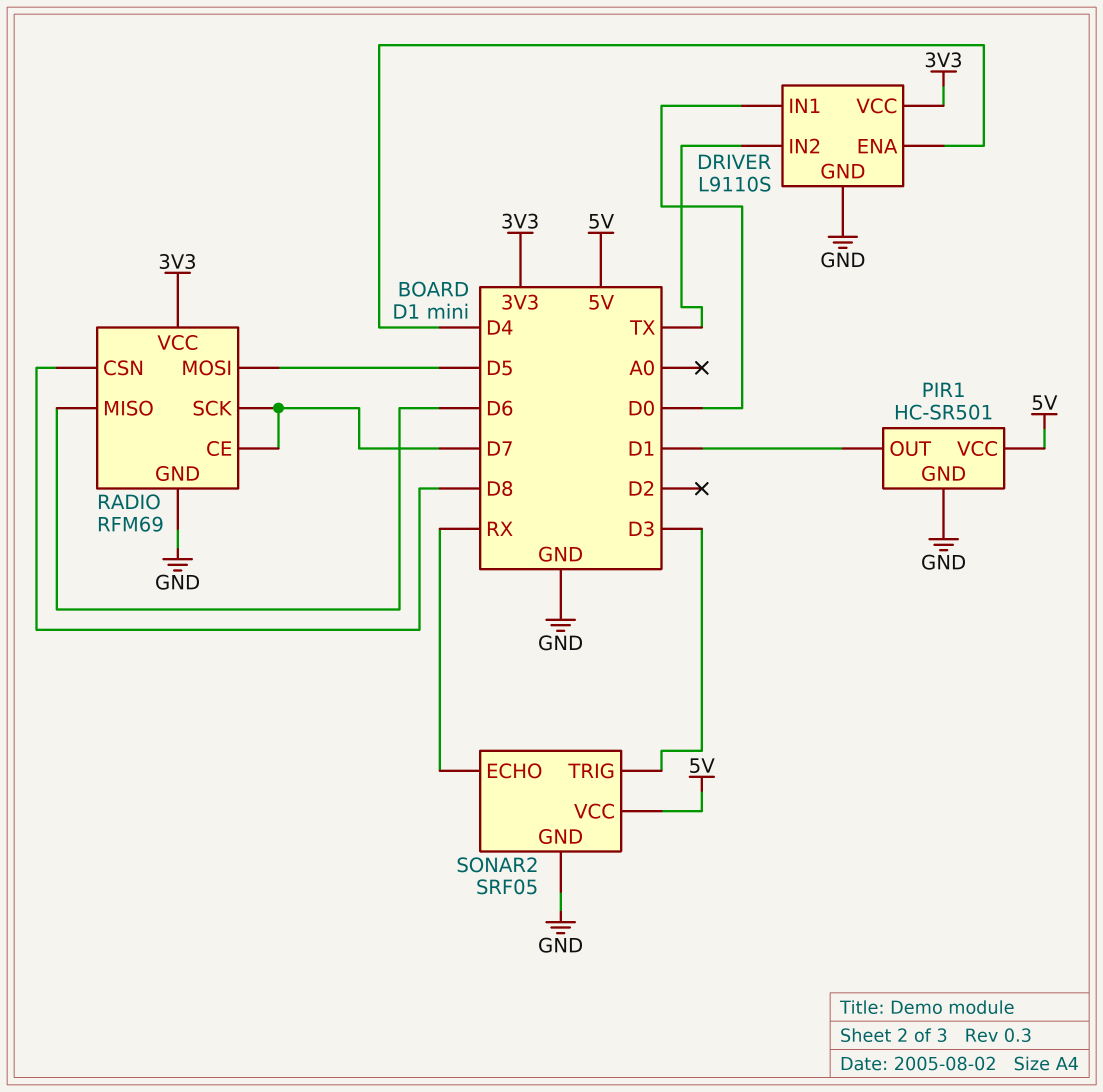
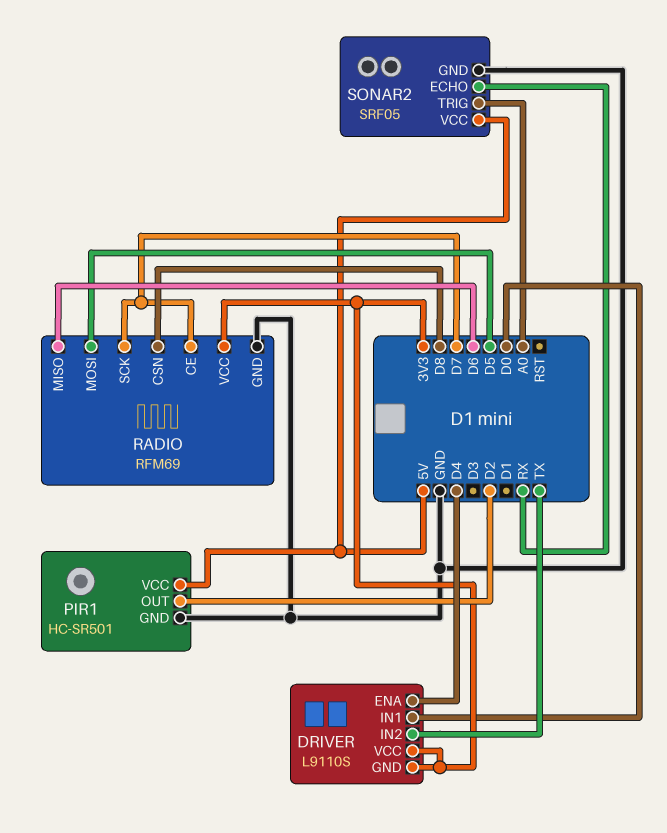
DRIVER pin GND: GND -> 3V3
PIR1 pin OUT: D1 -> D2
SONAR2 pin TRIG: D3 -> A0

